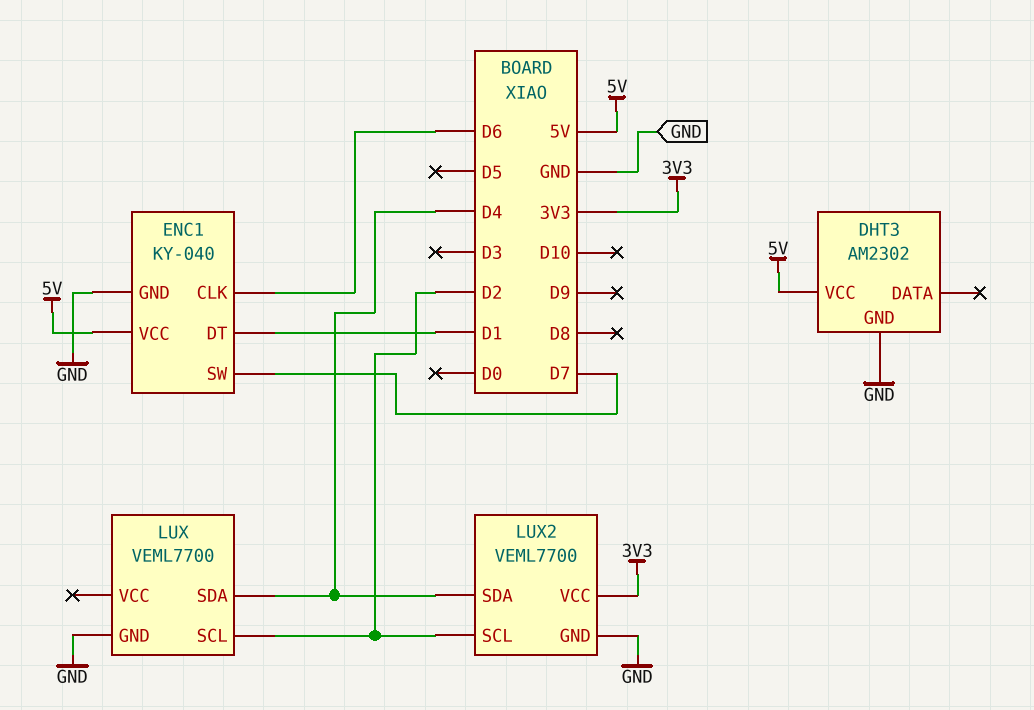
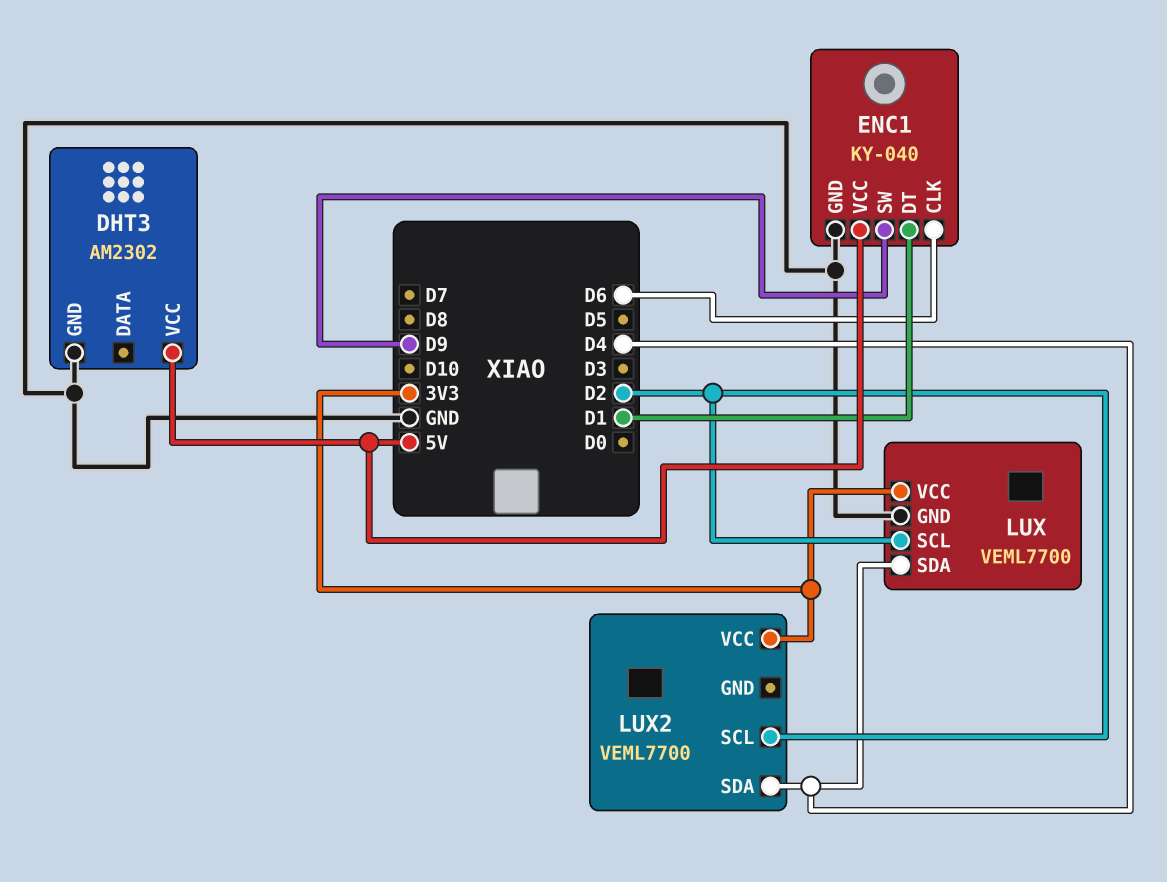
ENC1 pin SW: D7 -> D9
LUX pin VCC: none -> 3V3
LUX2 pin GND: GND -> none

